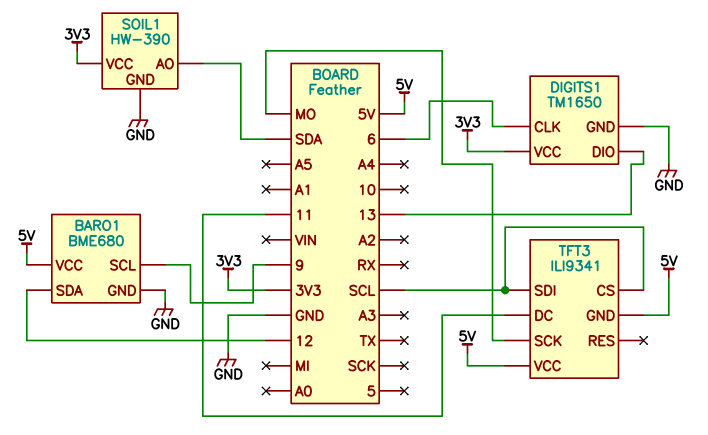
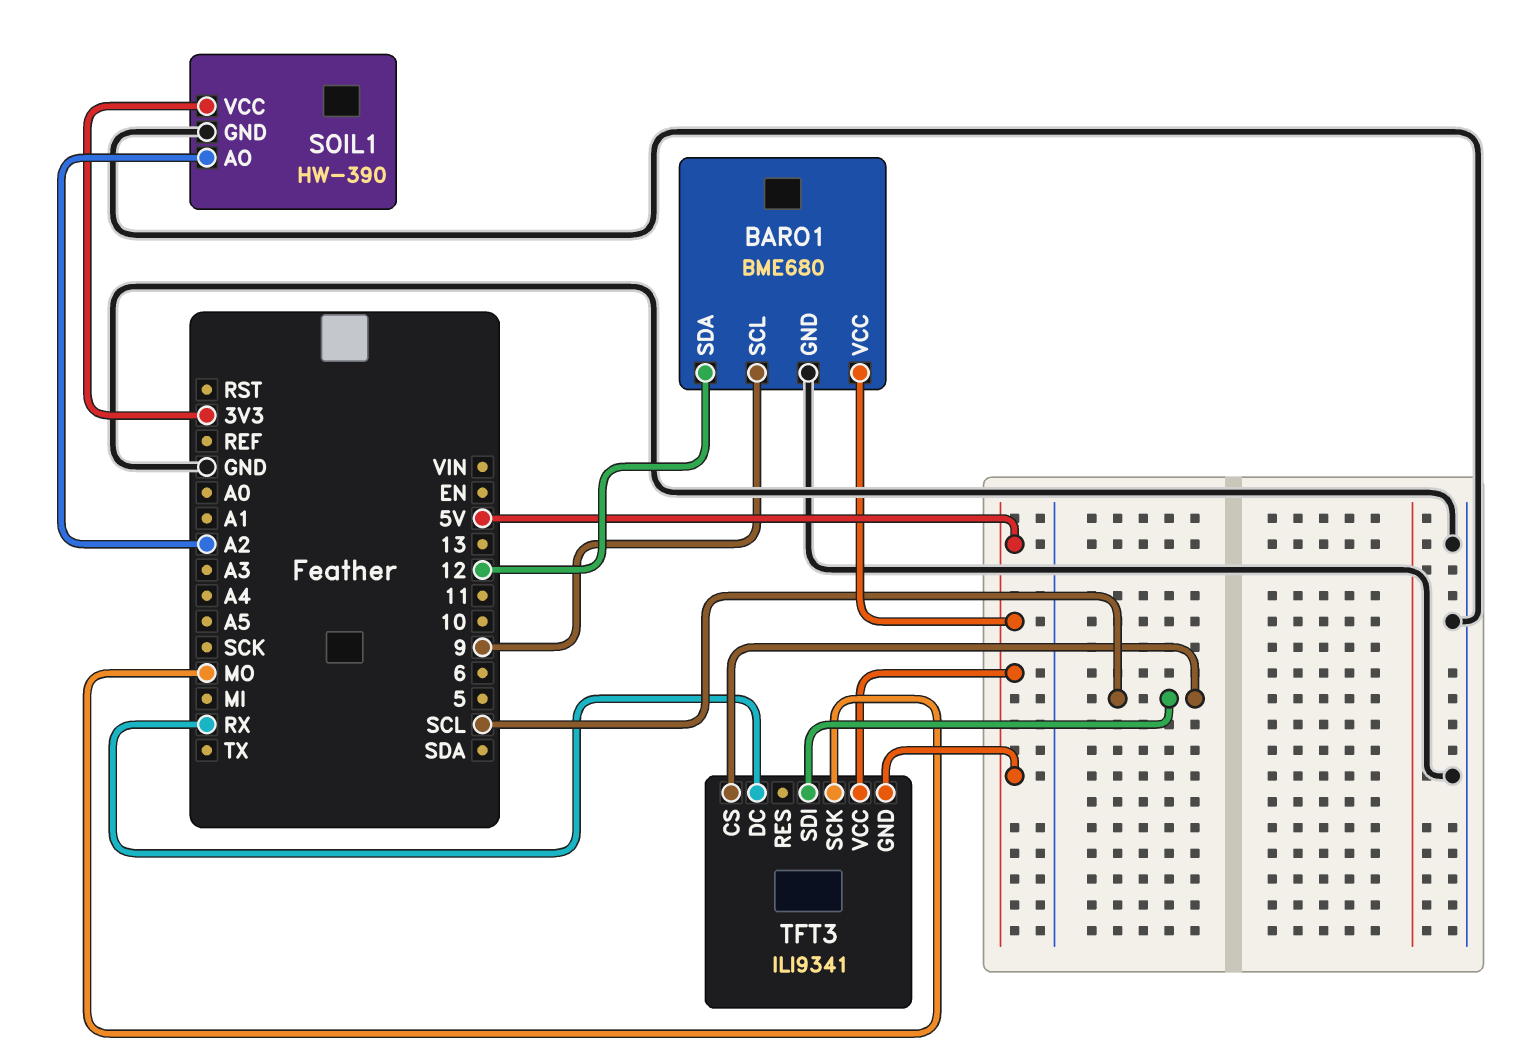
DIGITS1: TM1650 -> none
DIGITS1 pin CLK: 6 -> none
DIGITS1 pin DIO: 13 -> none
DIGITS1 pin GND: GND -> none
DIGITS1 pin VCC: 3V3 -> none
SOIL1 pin AO: SDA -> A2
TFT3 pin DC: 11 -> RX

